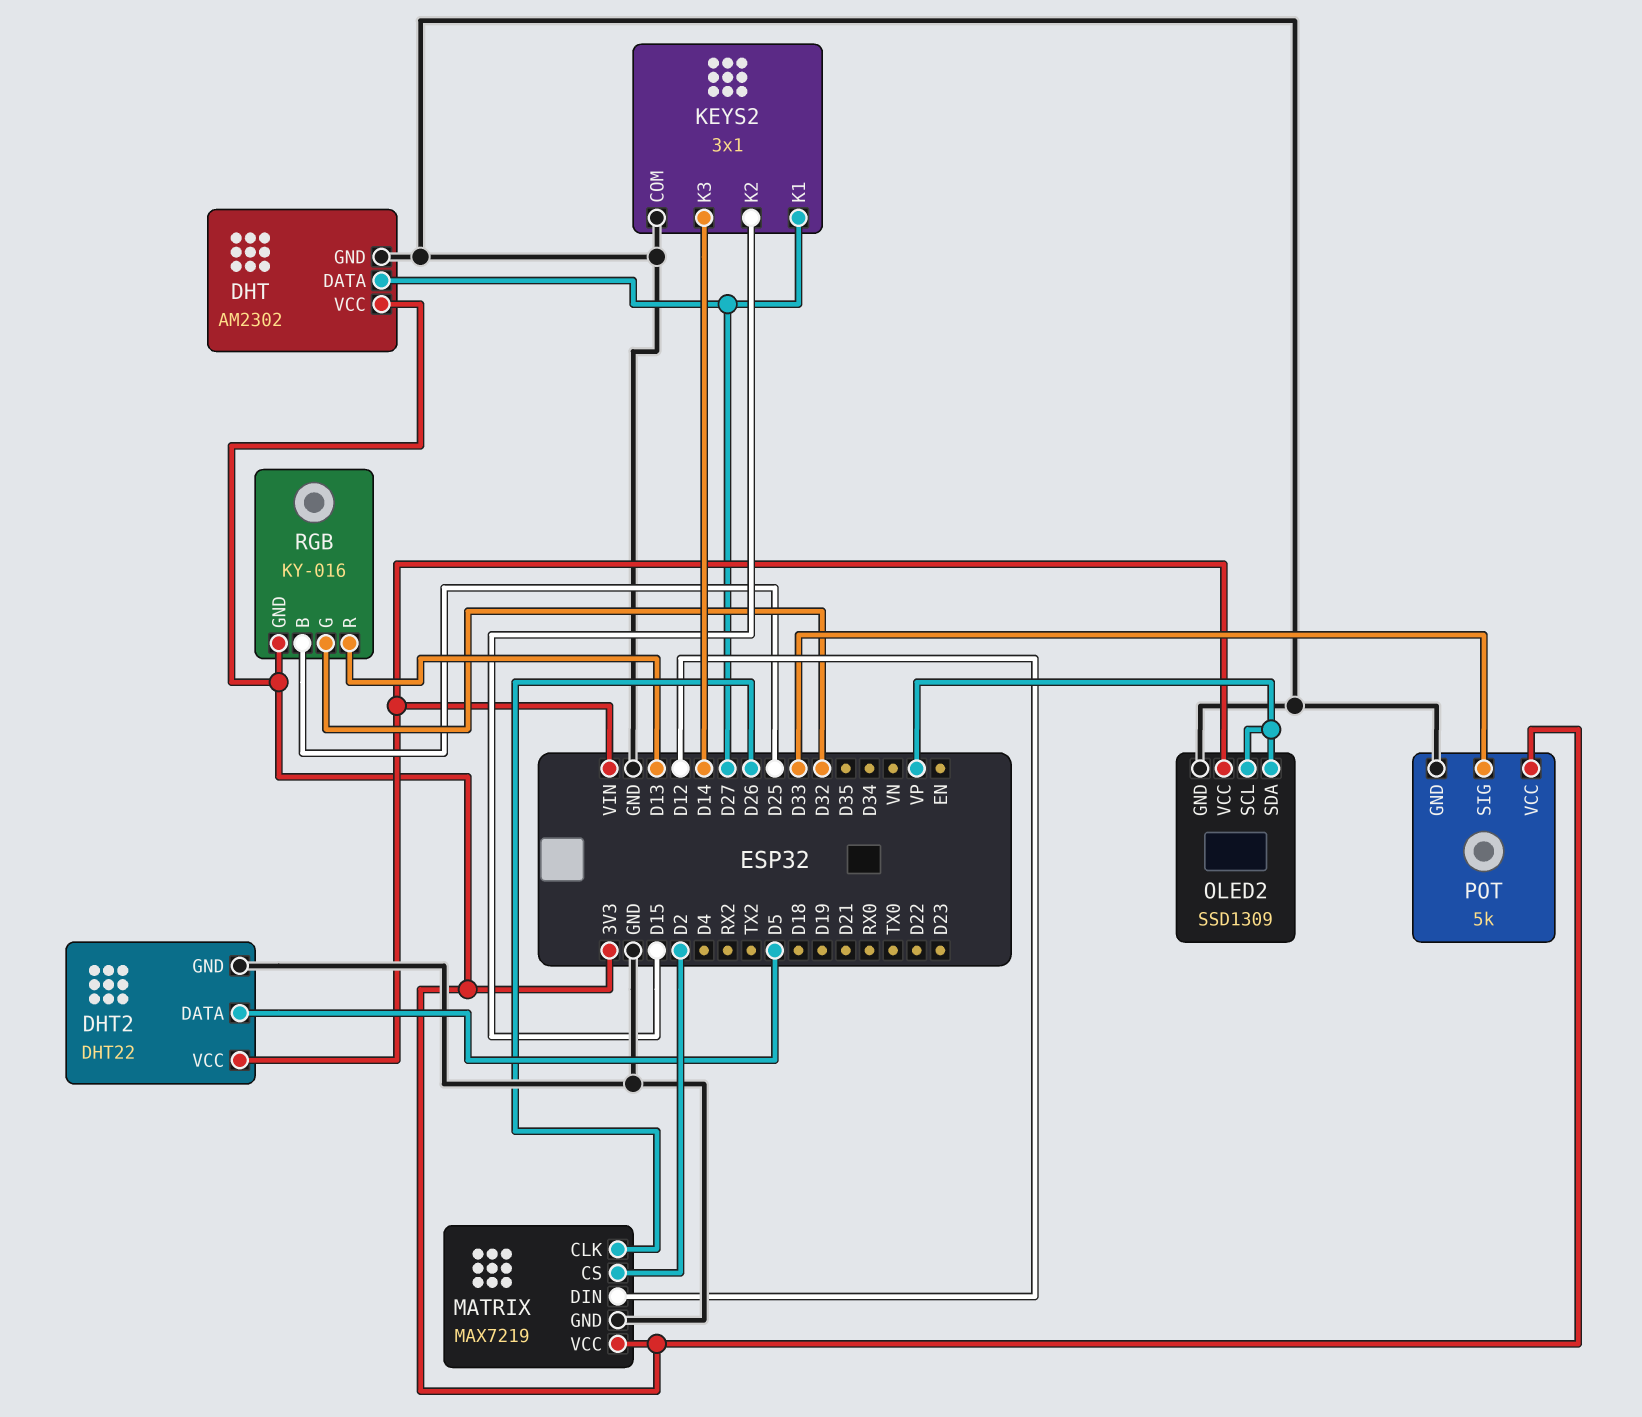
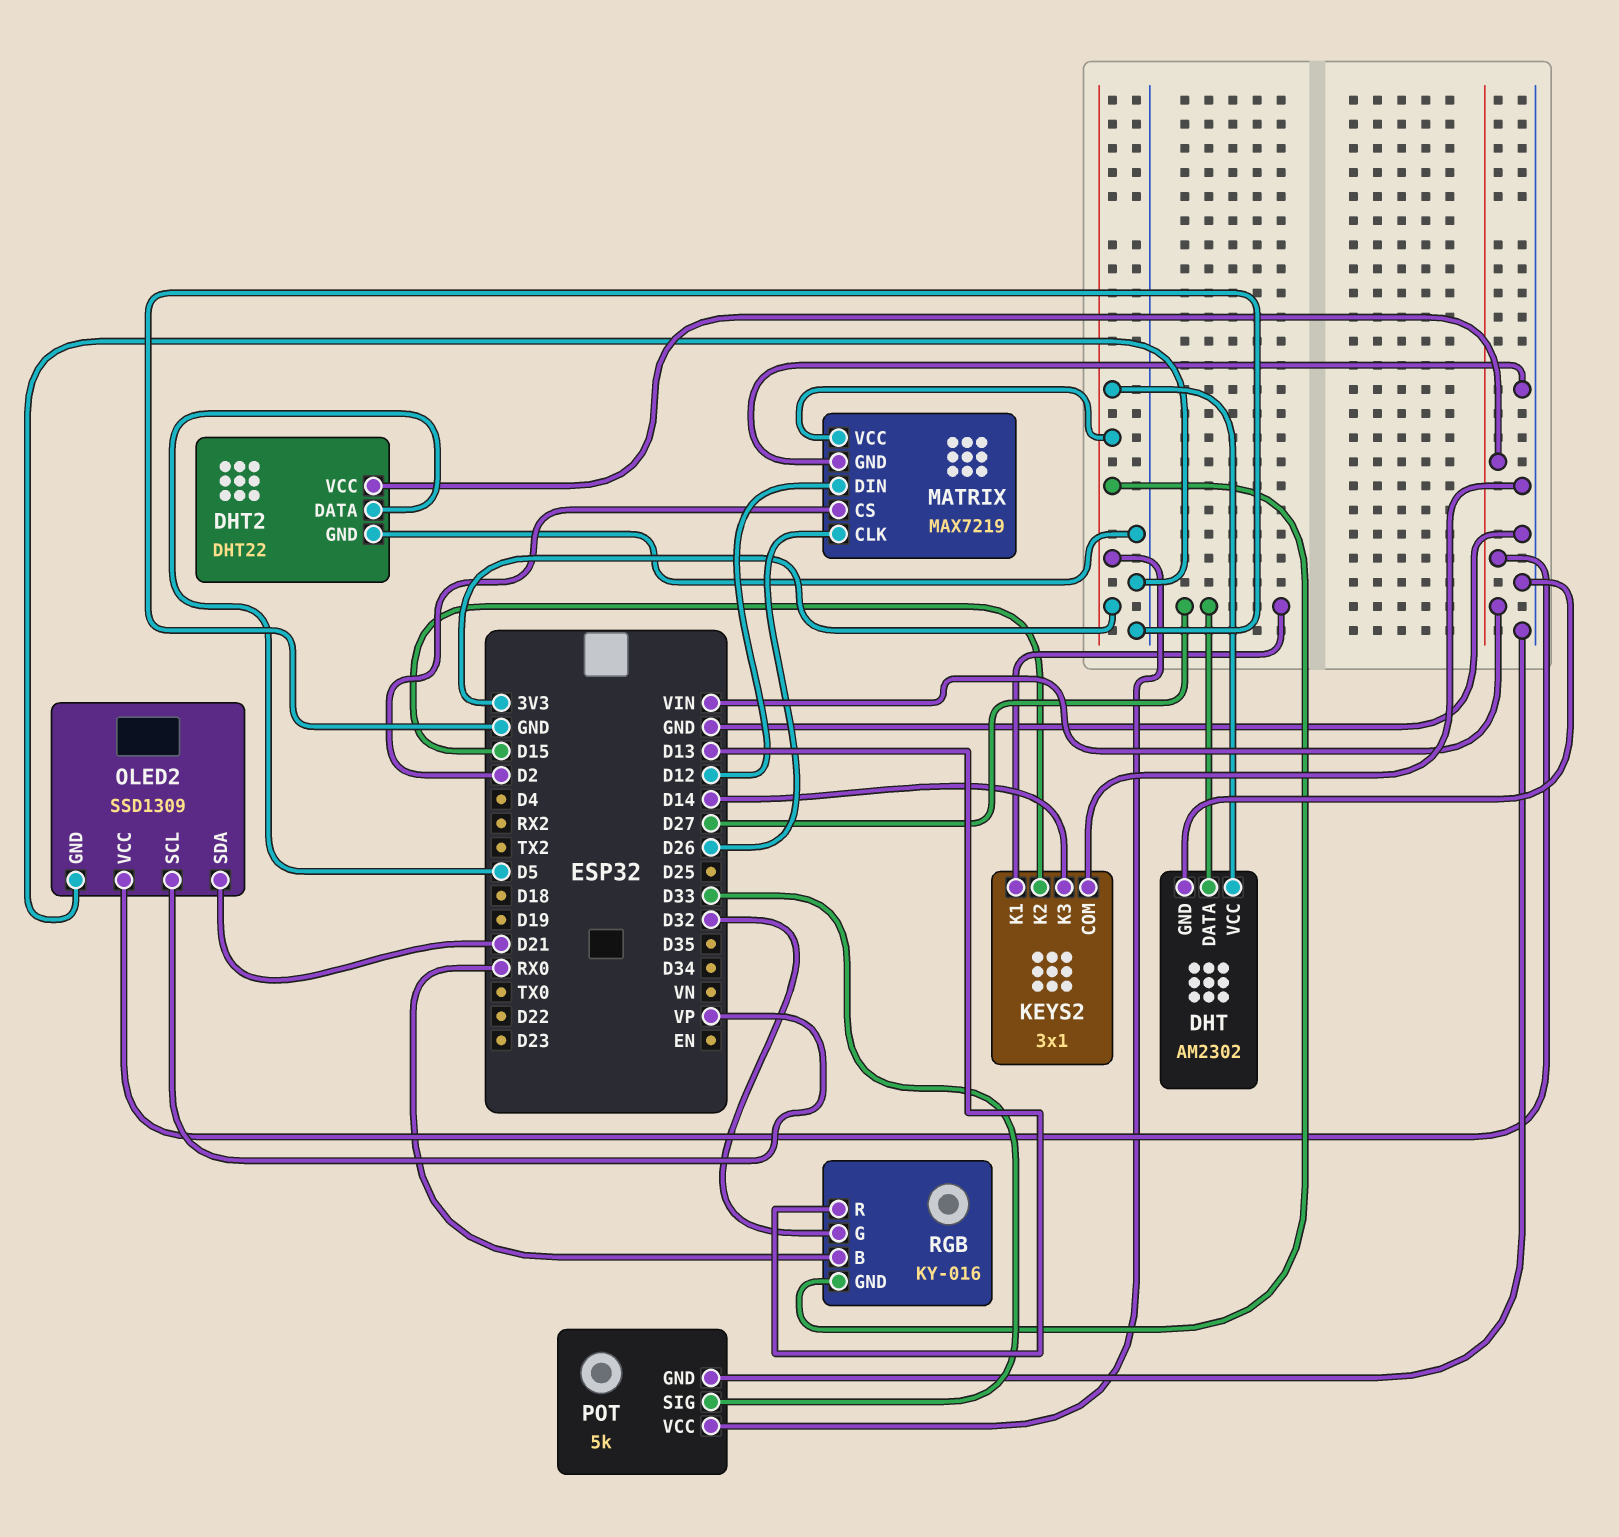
OLED2 pin SDA: VP -> D21
RGB pin B: D25 -> RX0

